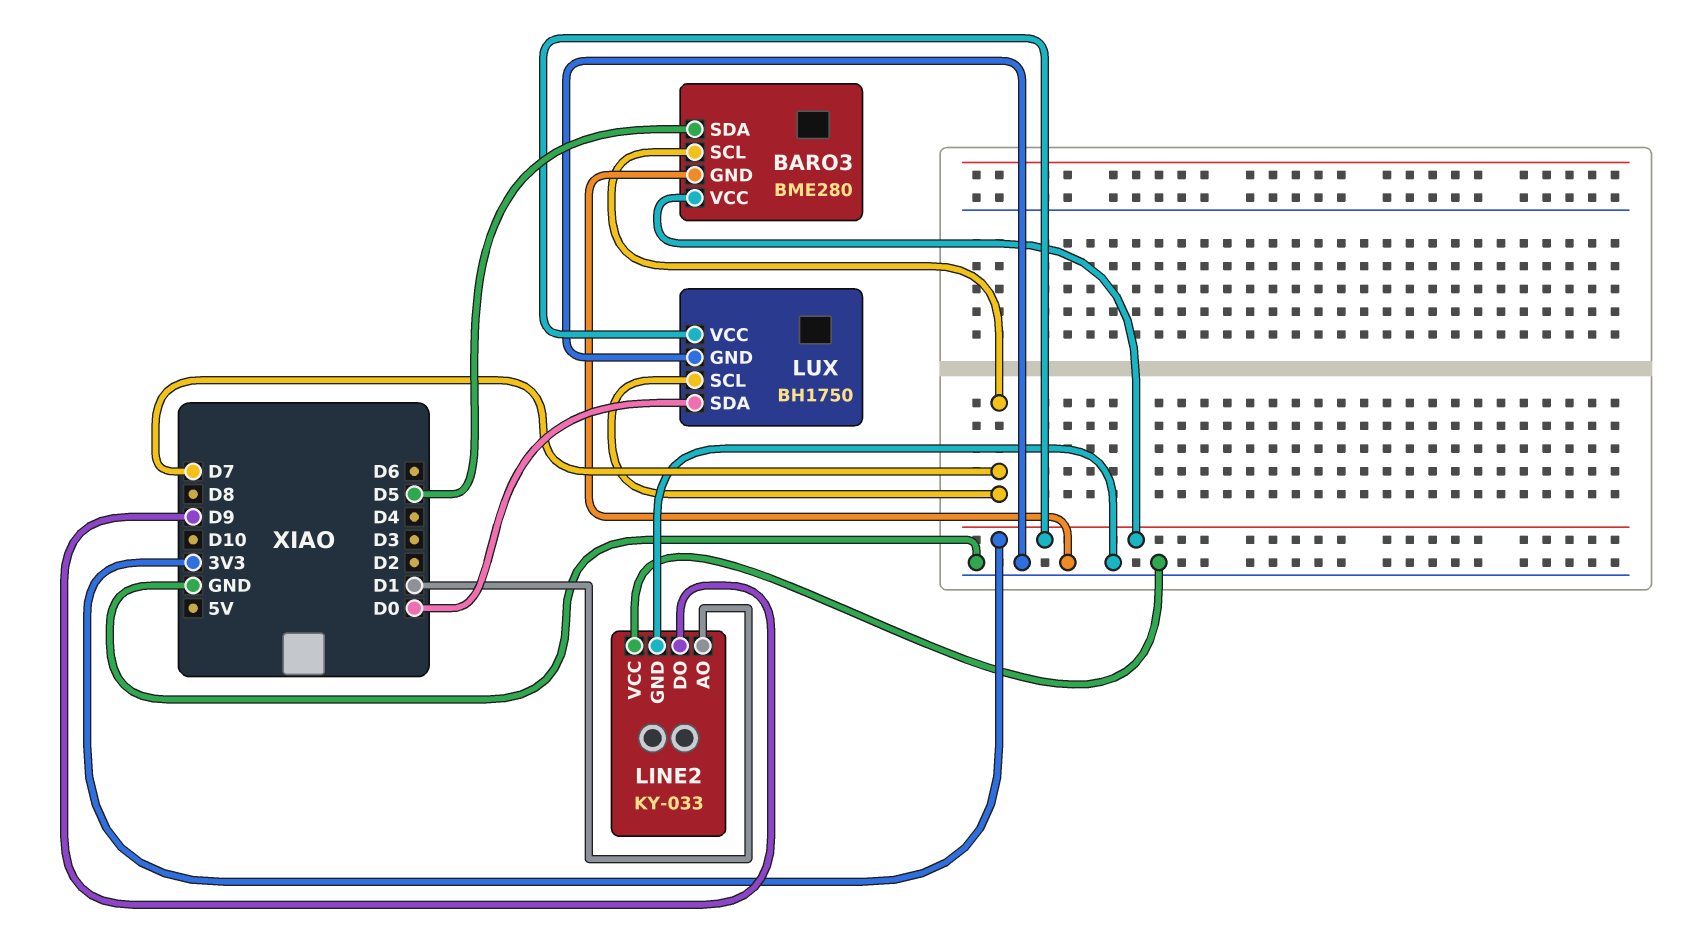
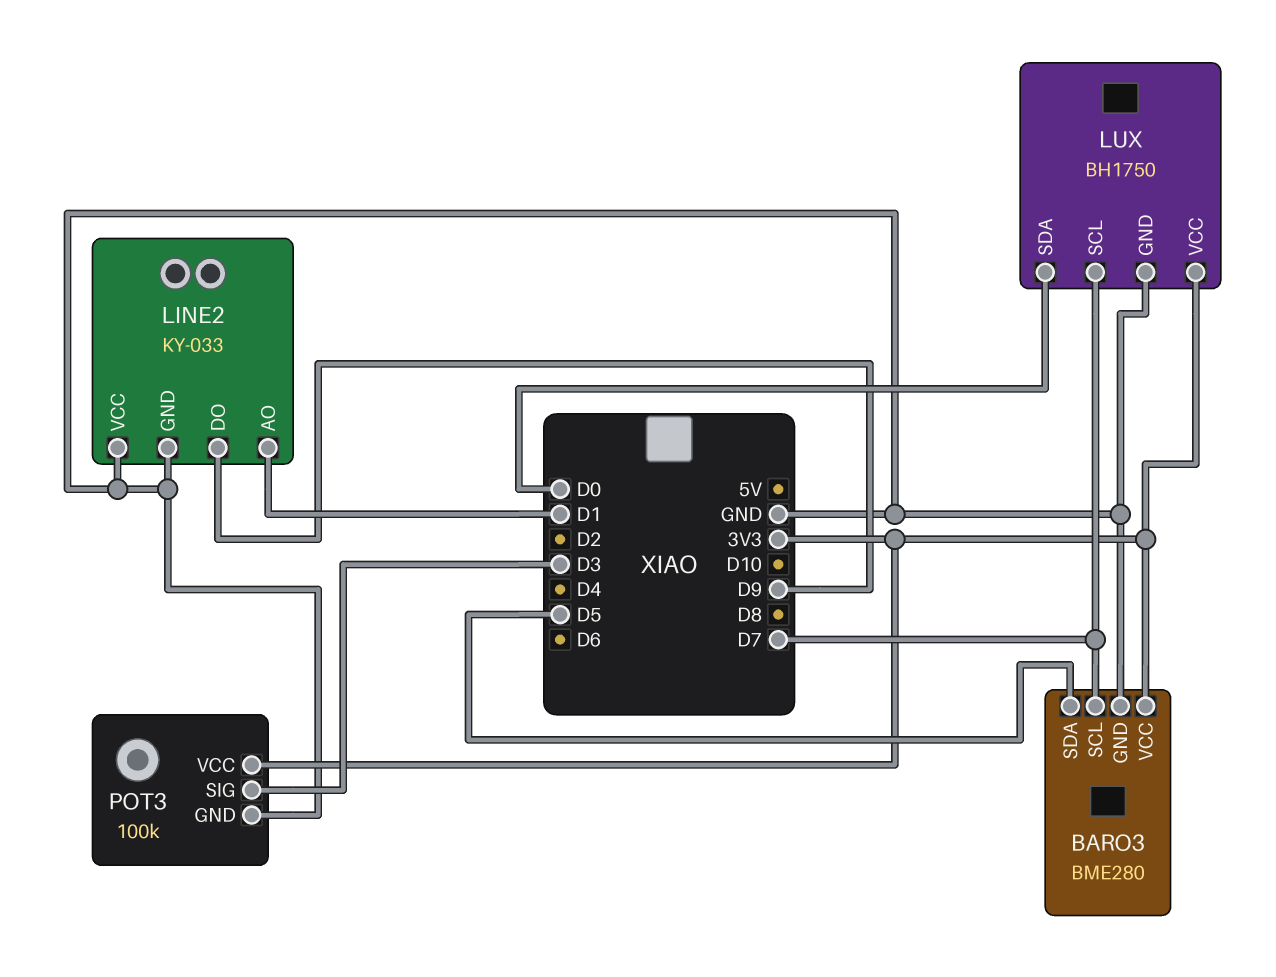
POT3: none -> 100k
POT3 pin GND: none -> GND
POT3 pin SIG: none -> D3
POT3 pin VCC: none -> 3V3

